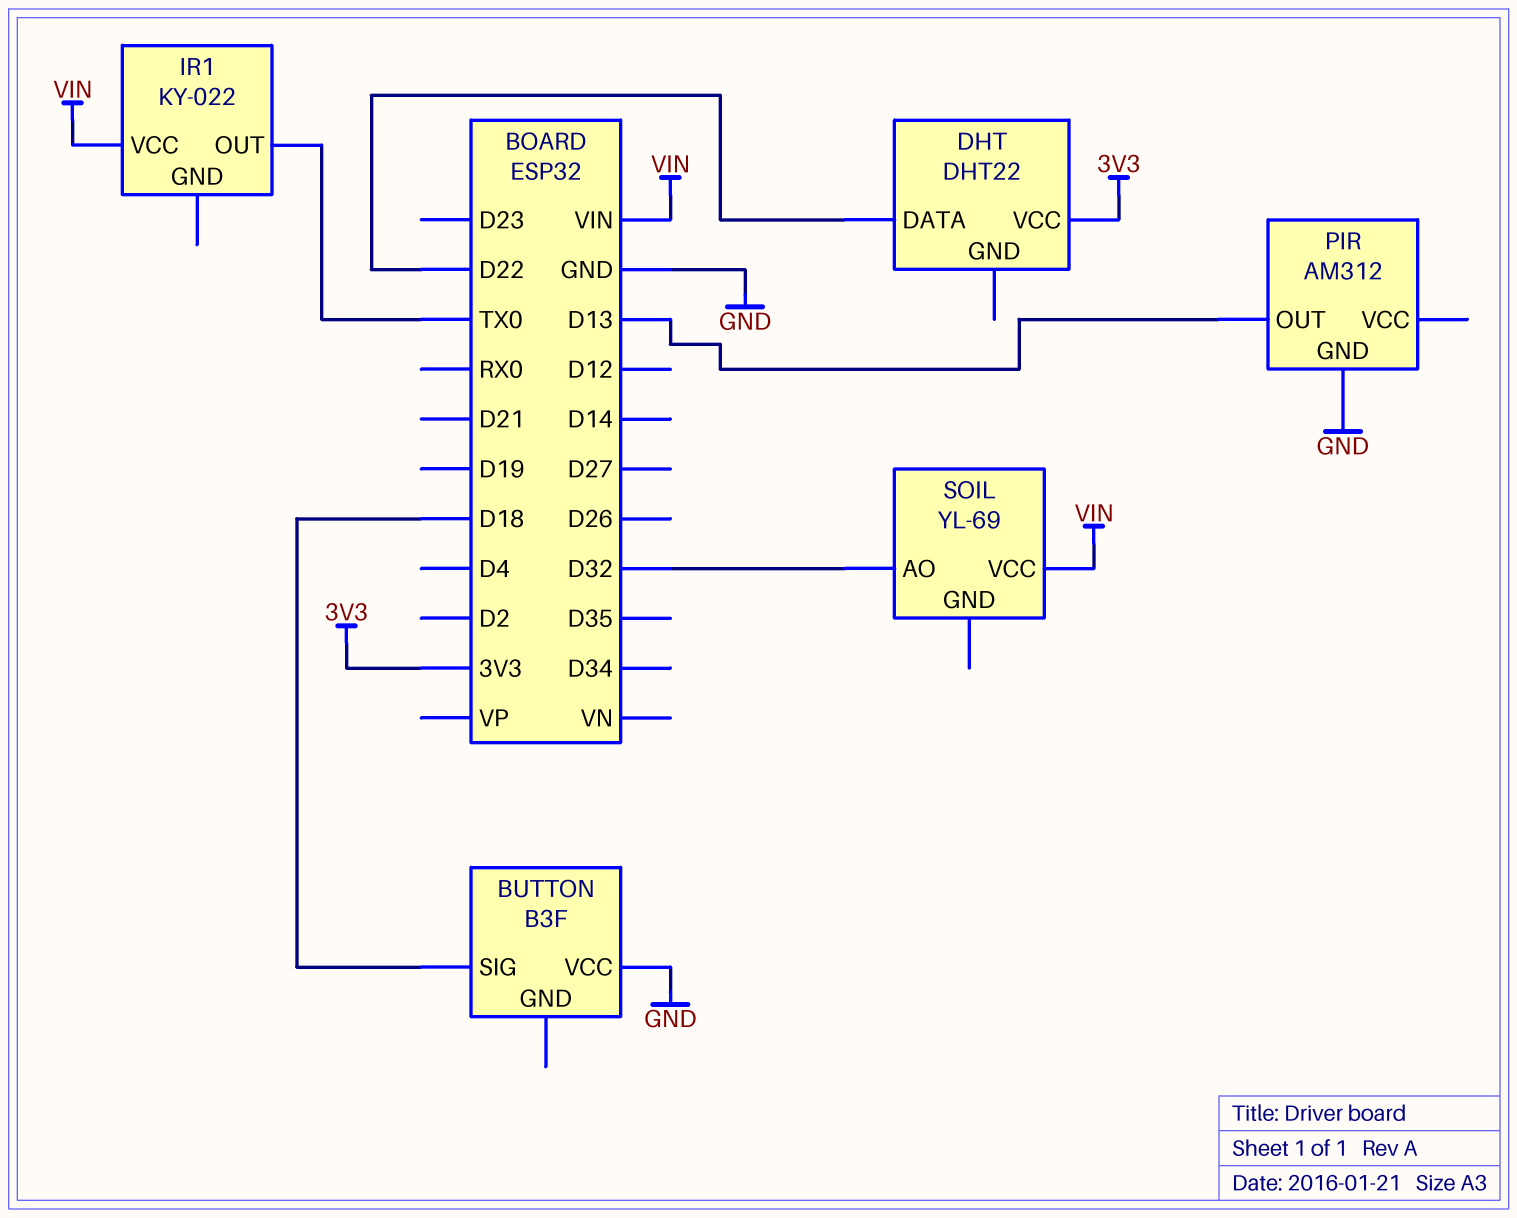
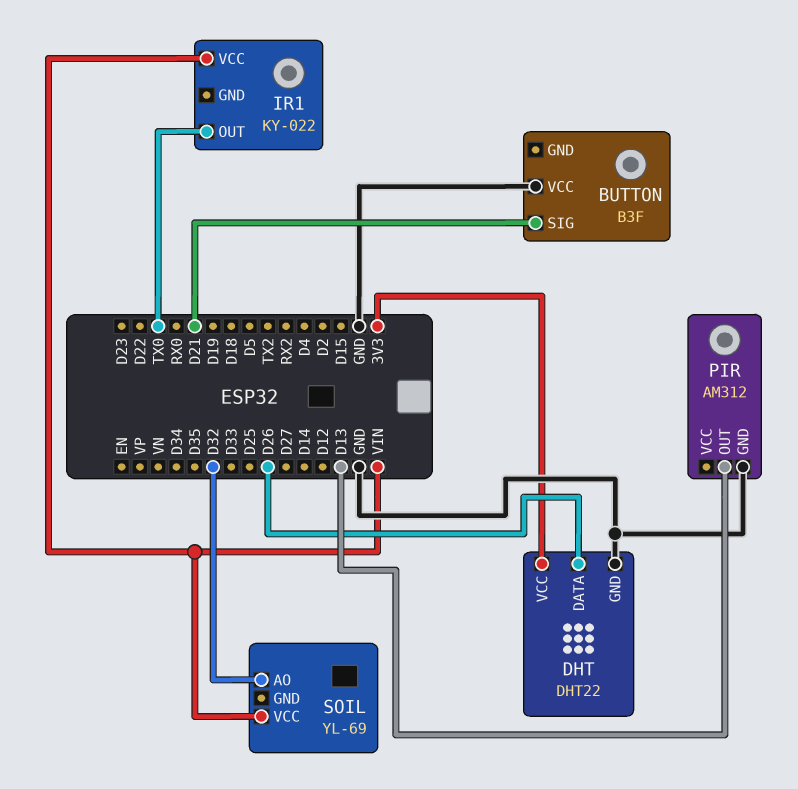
BUTTON pin SIG: D18 -> D21
DHT pin DATA: D22 -> D26
DHT pin GND: none -> GND

